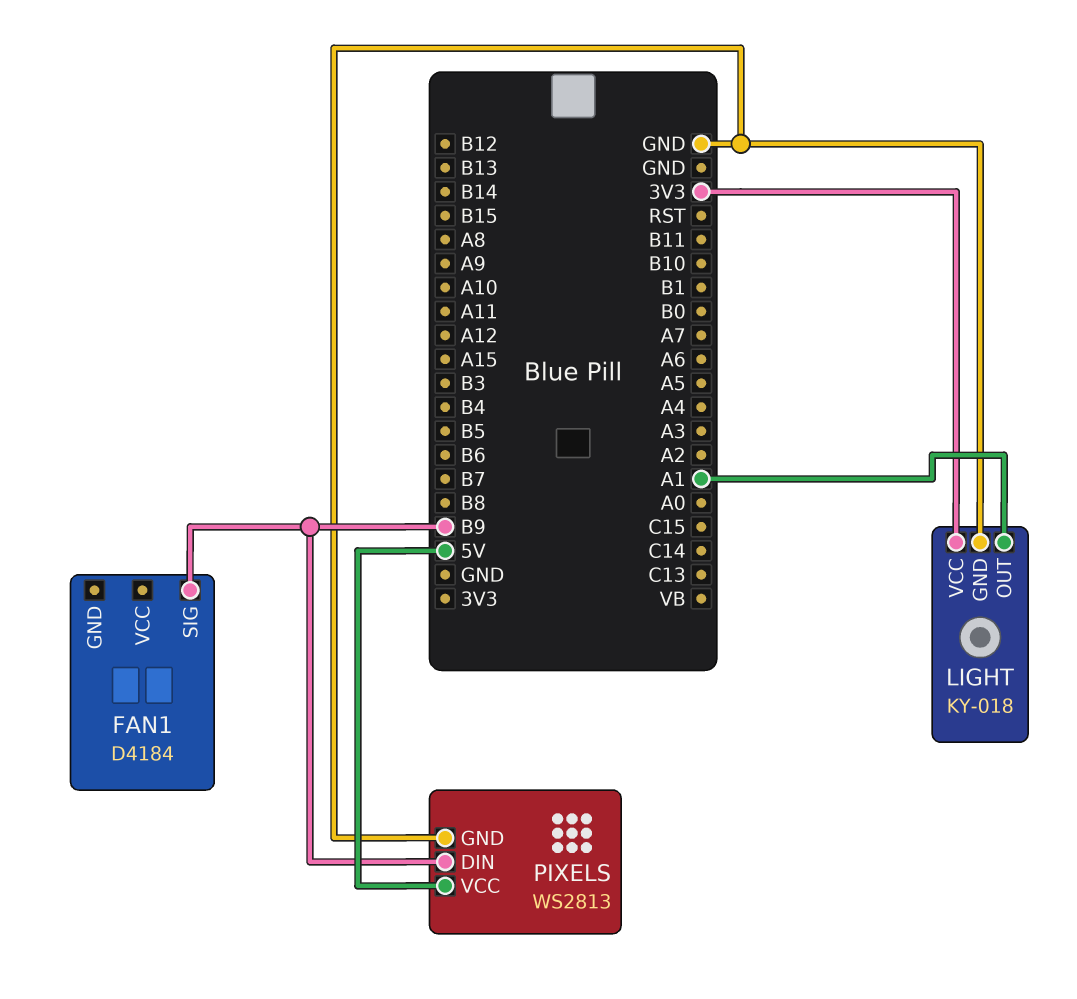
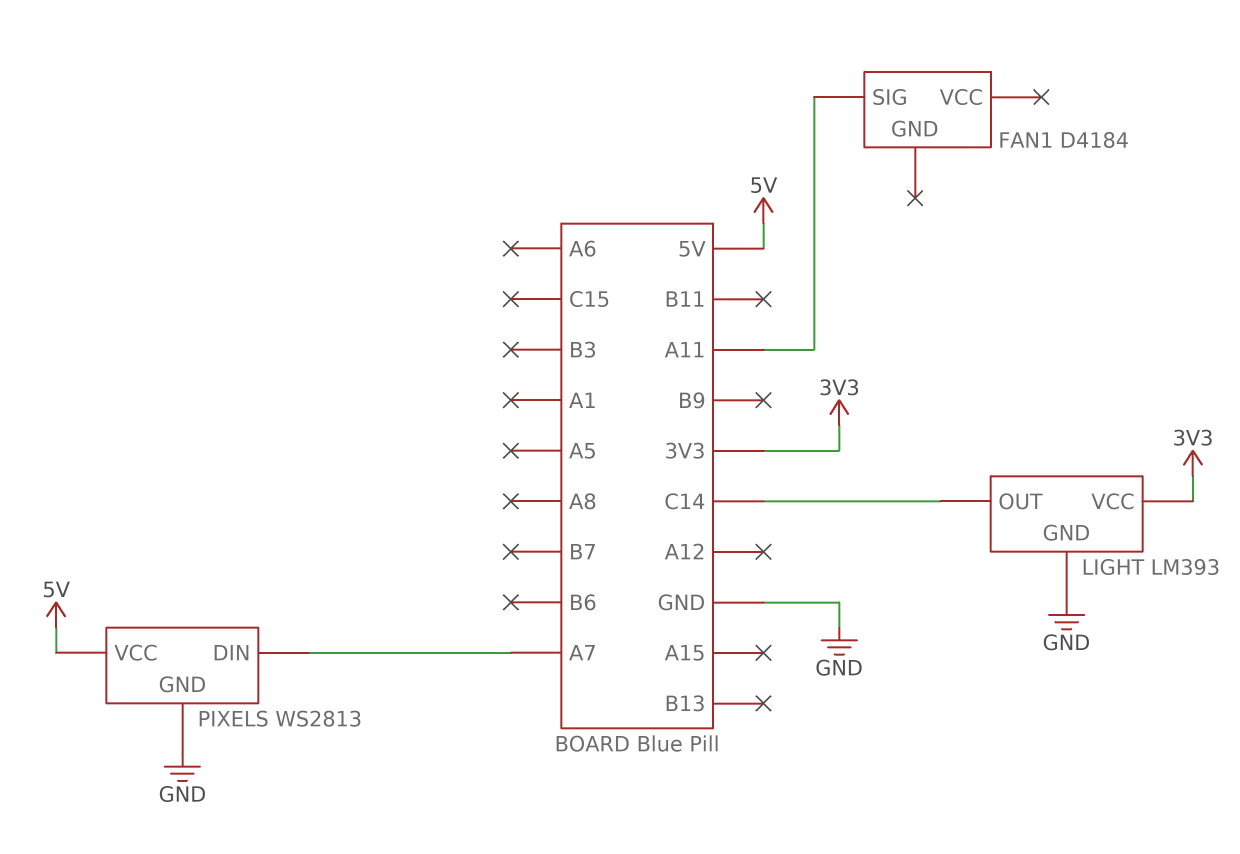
FAN1 pin SIG: B9 -> A11
LIGHT: KY-018 -> LM393
LIGHT pin OUT: A1 -> C14
PIXELS pin DIN: B9 -> A7

